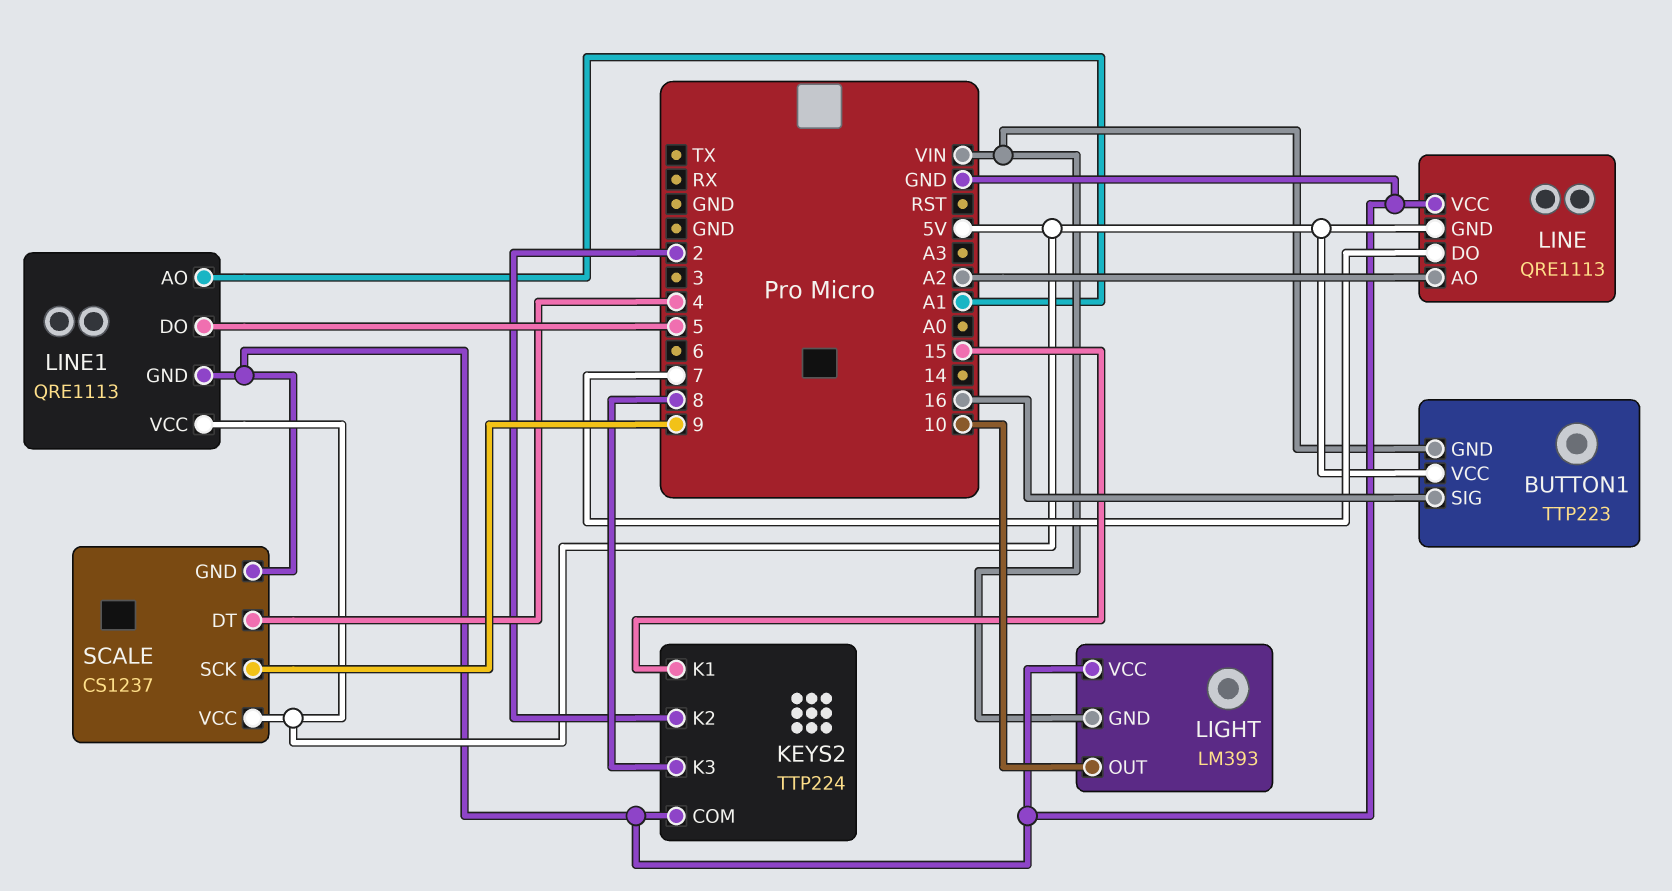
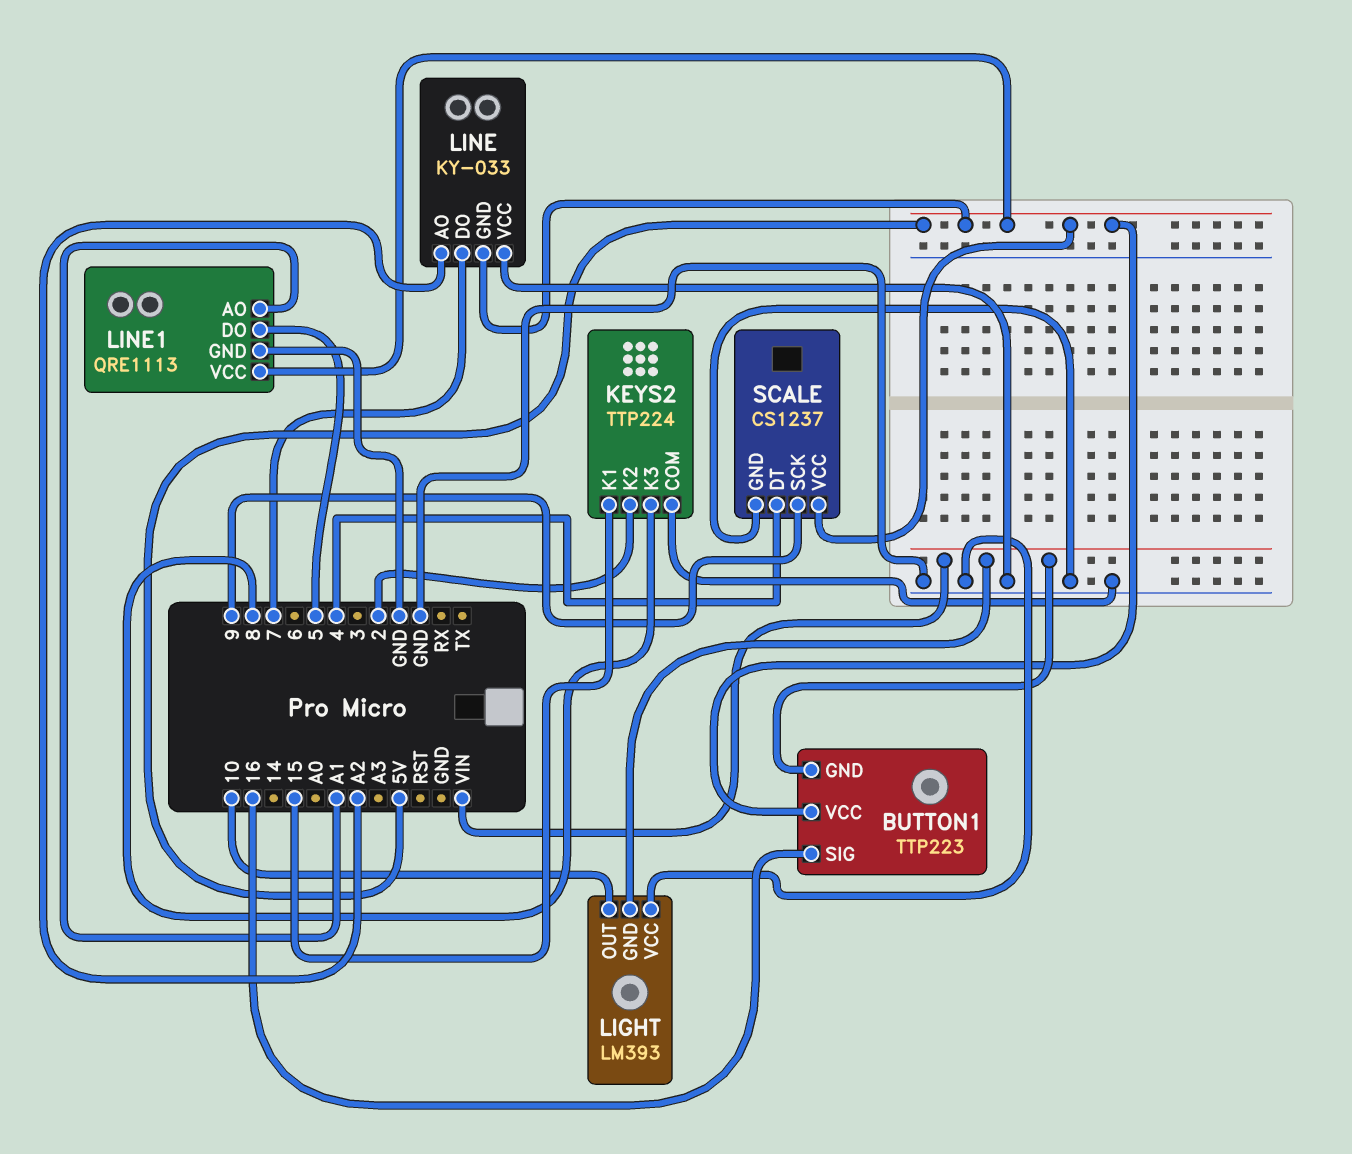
LINE: QRE1113 -> KY-033

